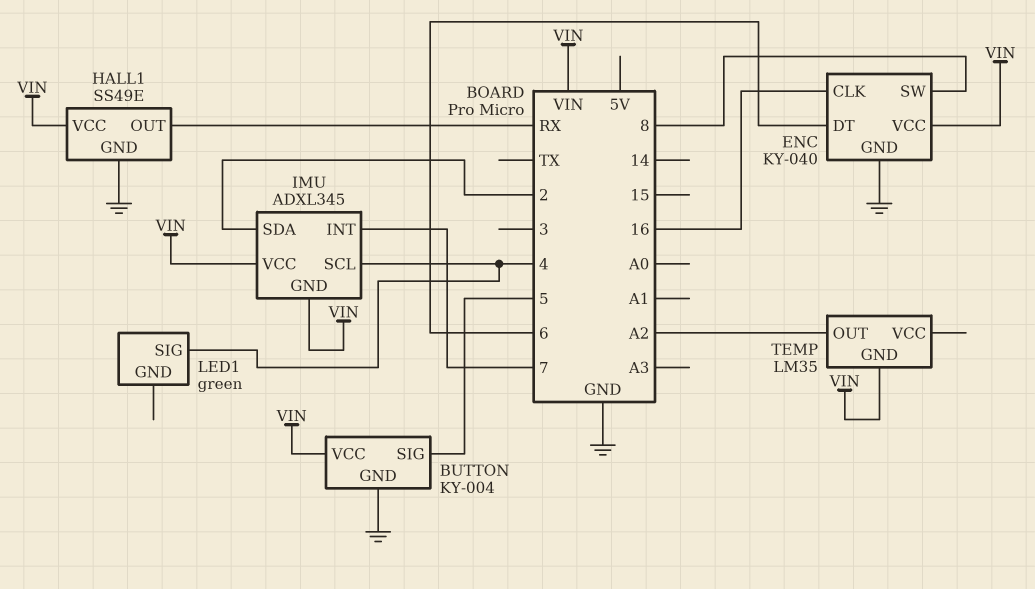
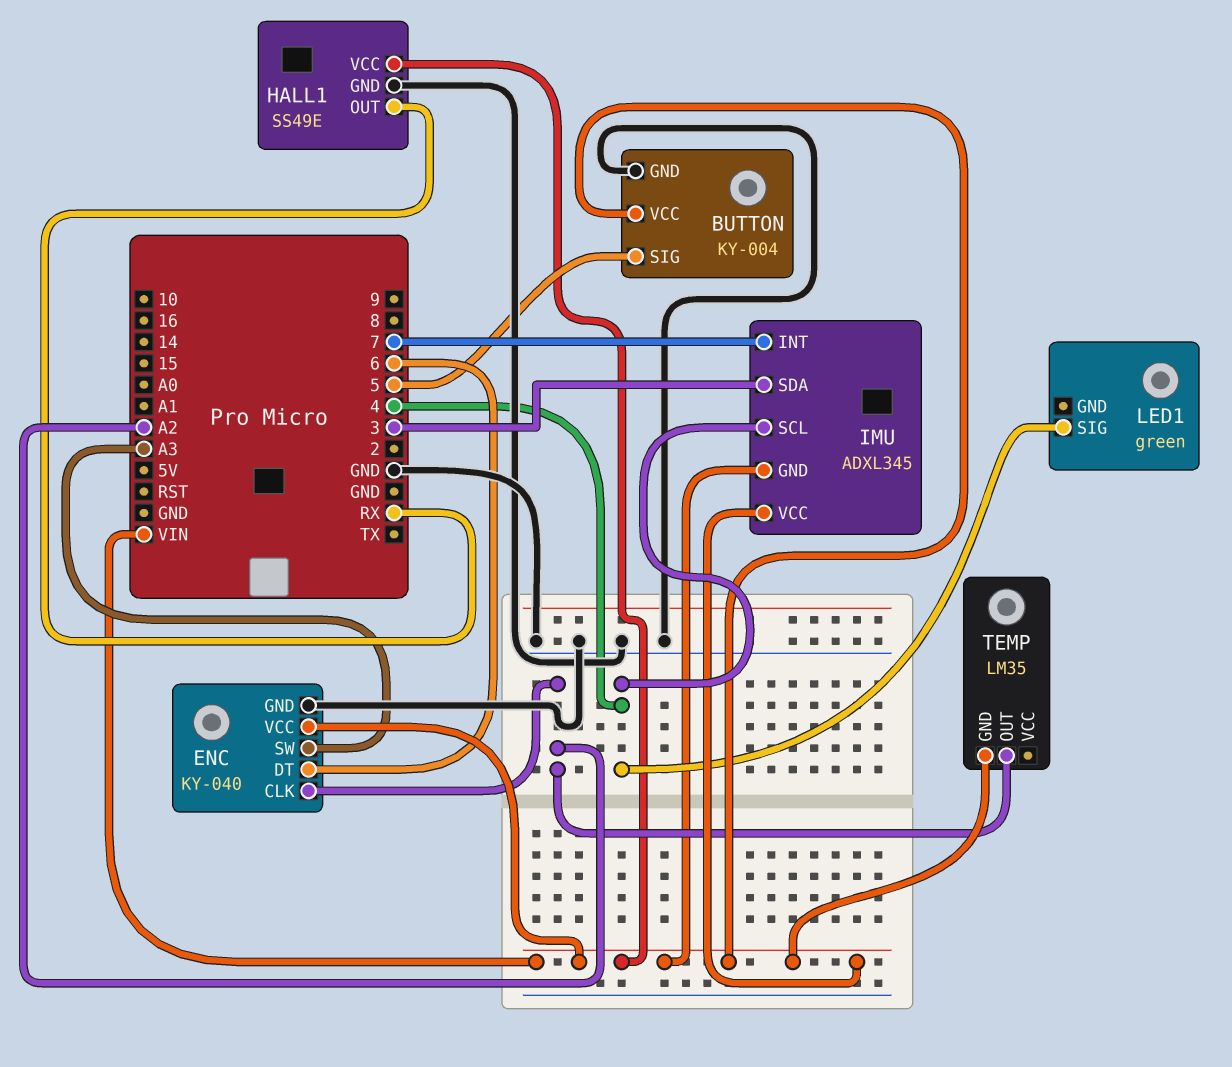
ENC pin CLK: 16 -> A2
ENC pin SW: 8 -> A3
IMU pin SDA: 2 -> 3

